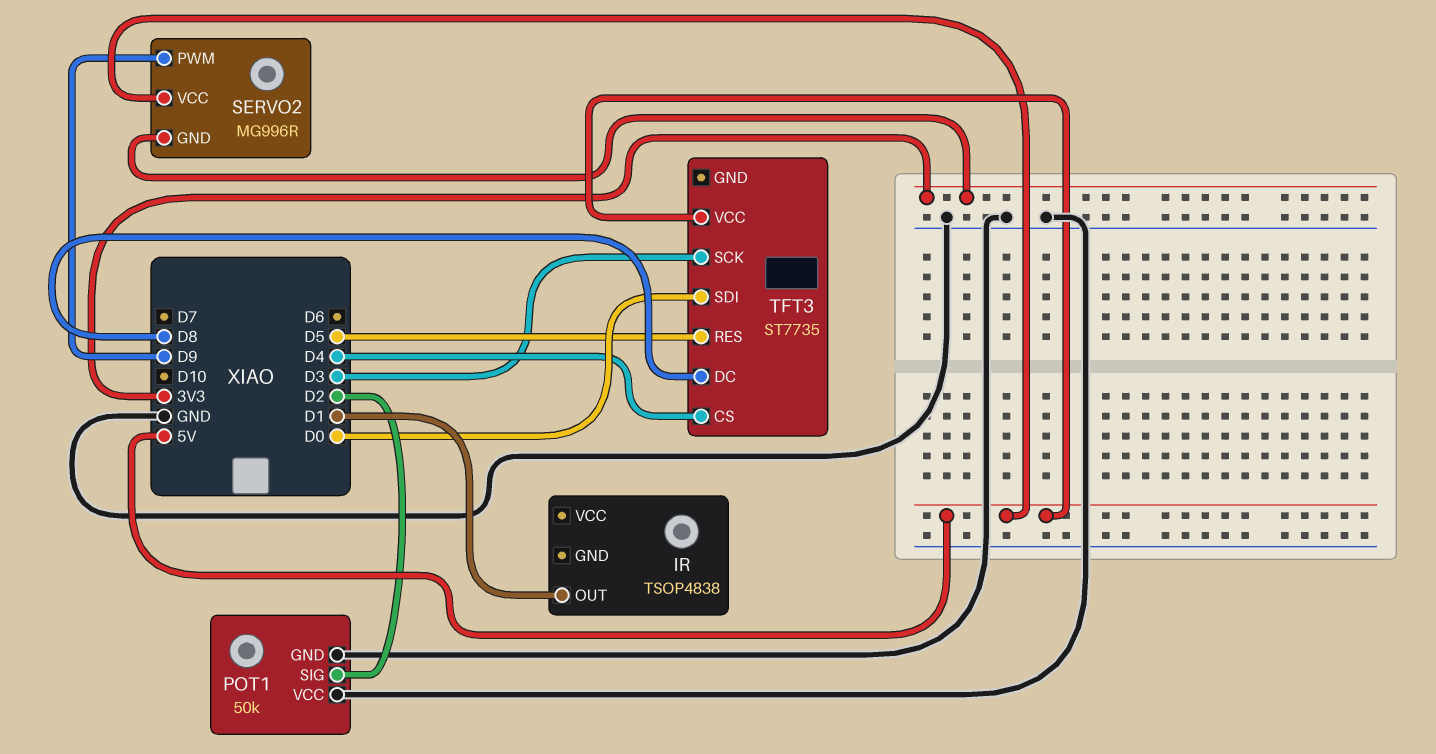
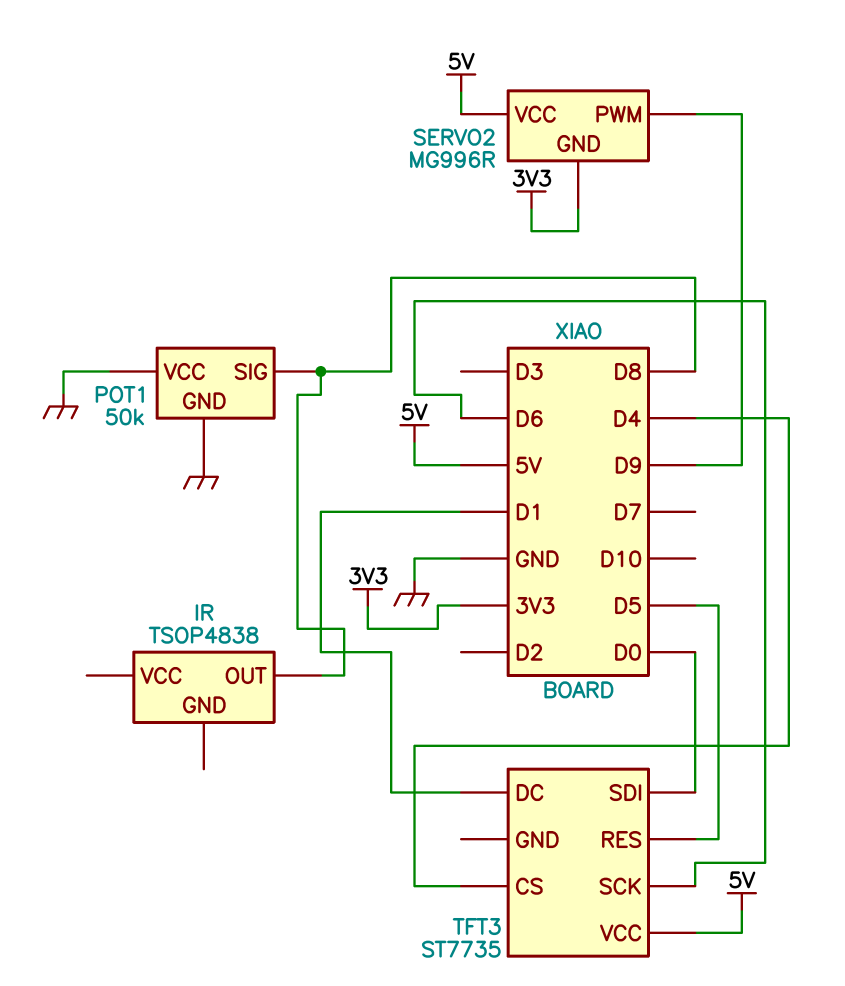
IR pin OUT: D1 -> D8
POT1 pin SIG: D2 -> D8
TFT3 pin DC: D8 -> D1
TFT3 pin SCK: D3 -> D6

